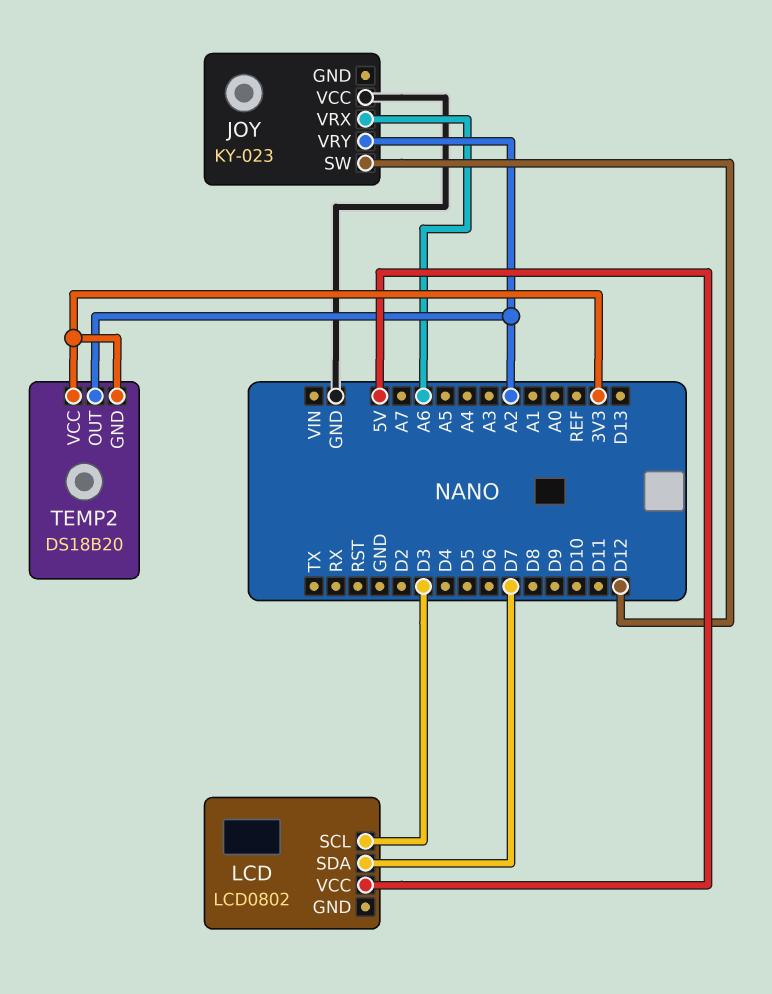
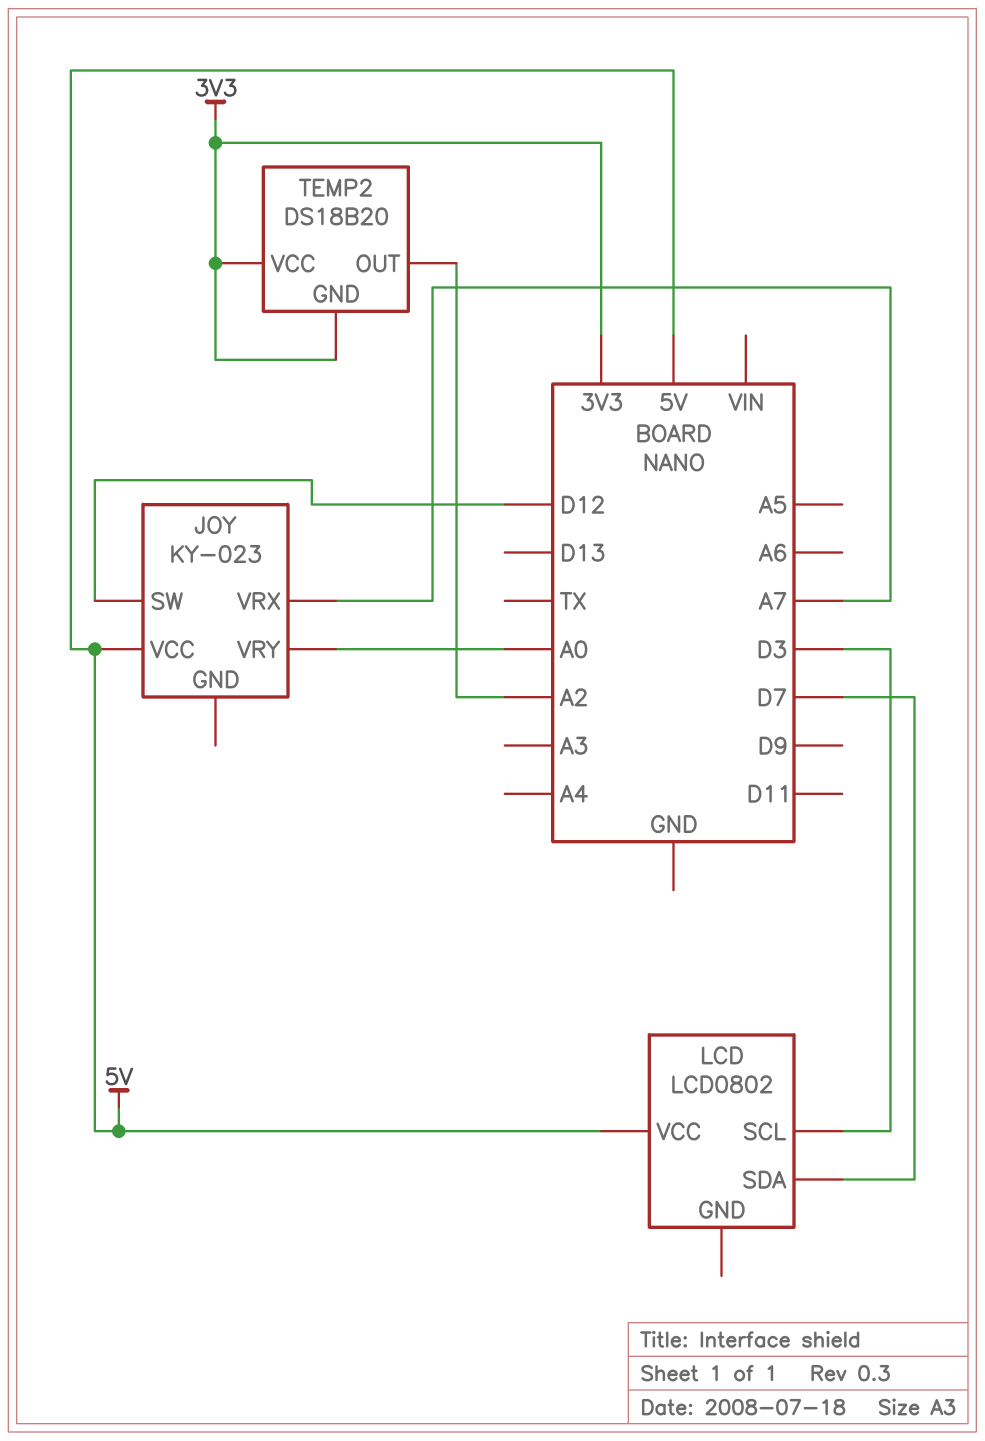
JOY pin VCC: GND -> 5V
JOY pin VRX: A6 -> A7
JOY pin VRY: A2 -> A0

